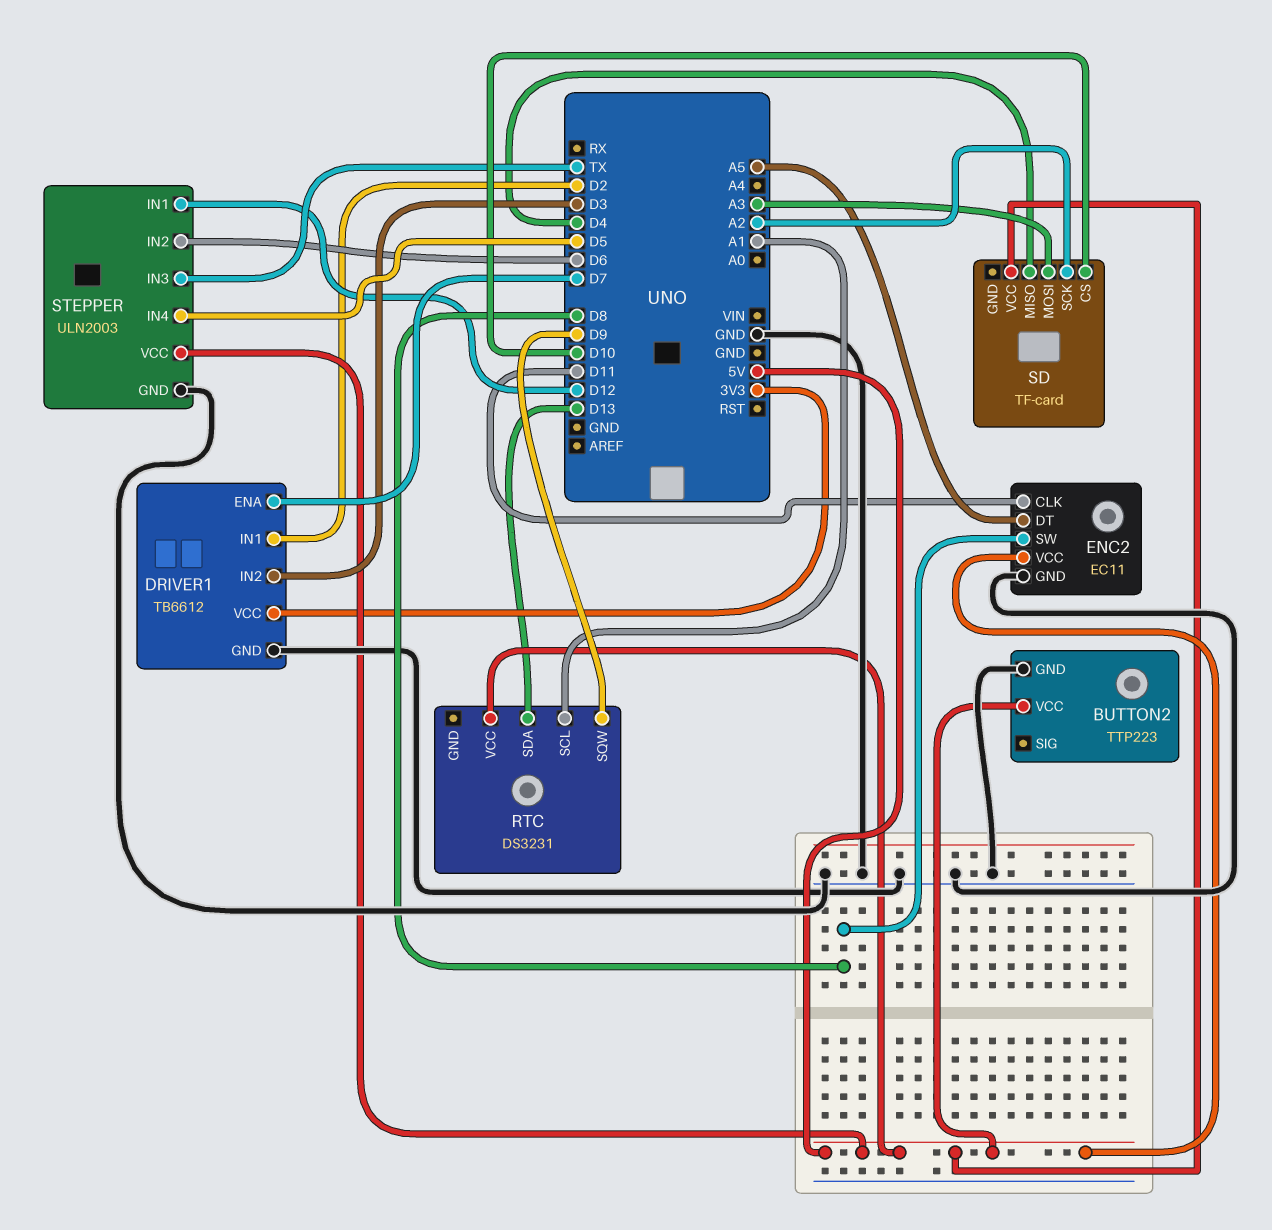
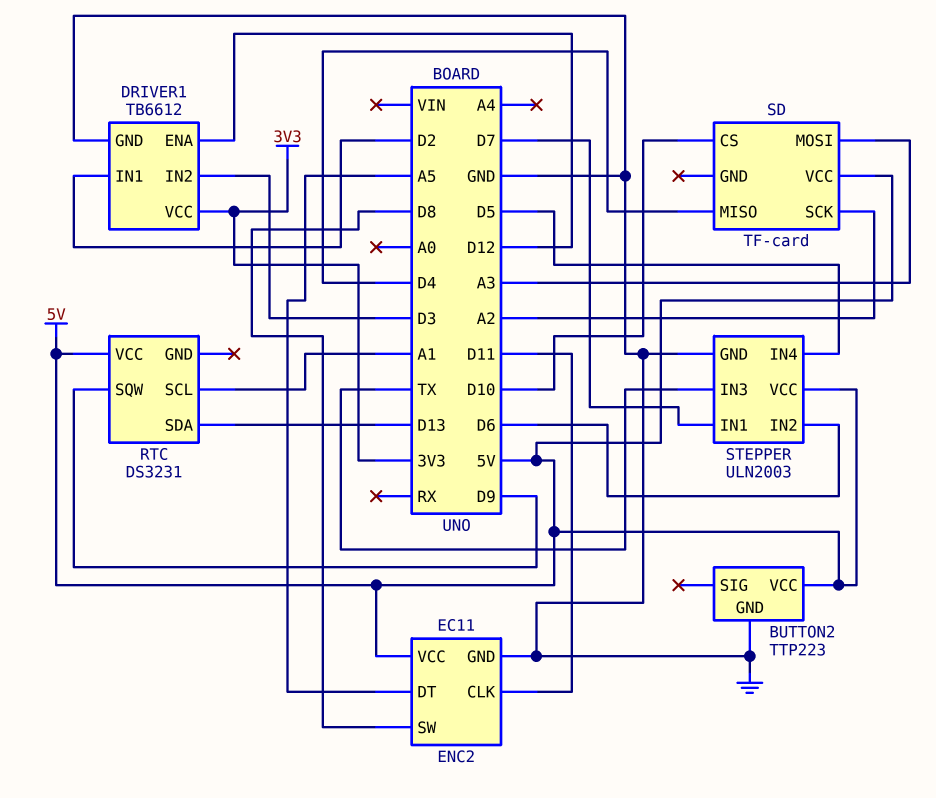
DRIVER1 pin ENA: D7 -> D12
STEPPER pin IN1: D12 -> D7

